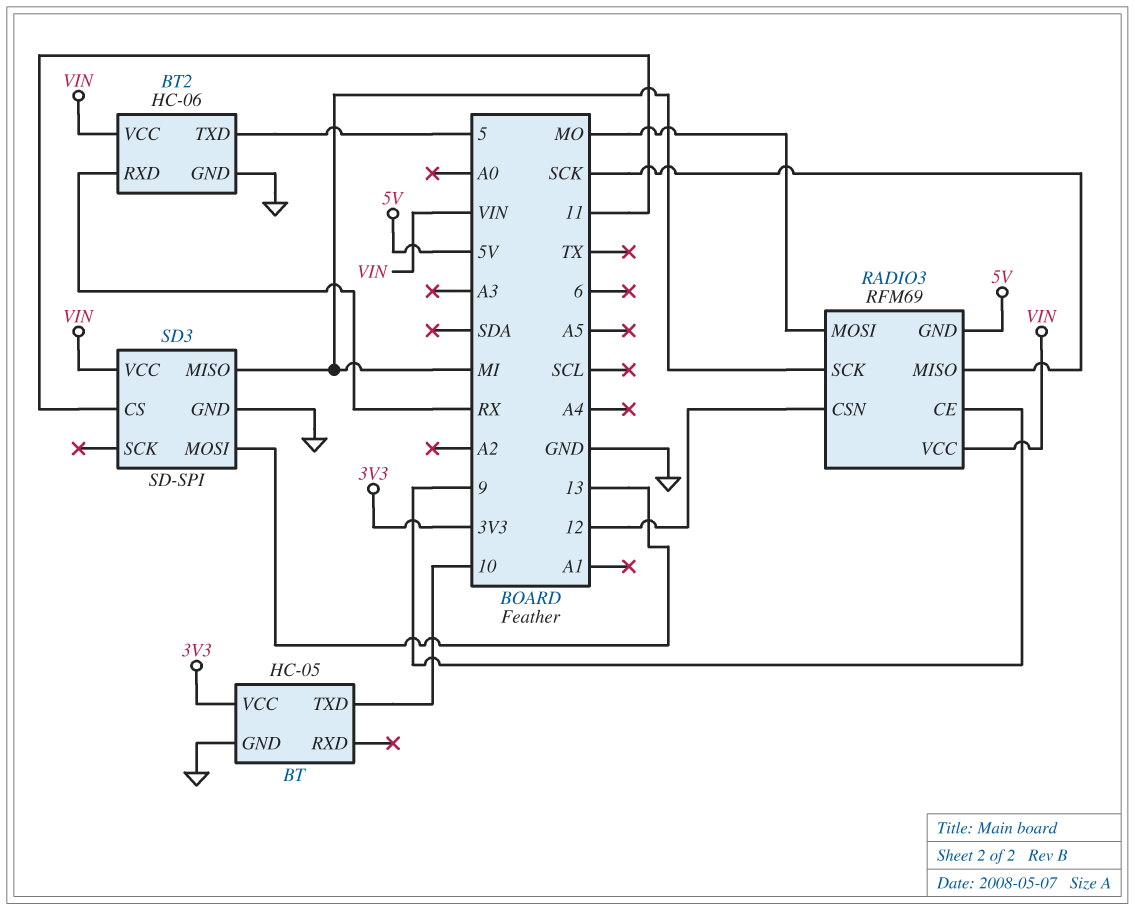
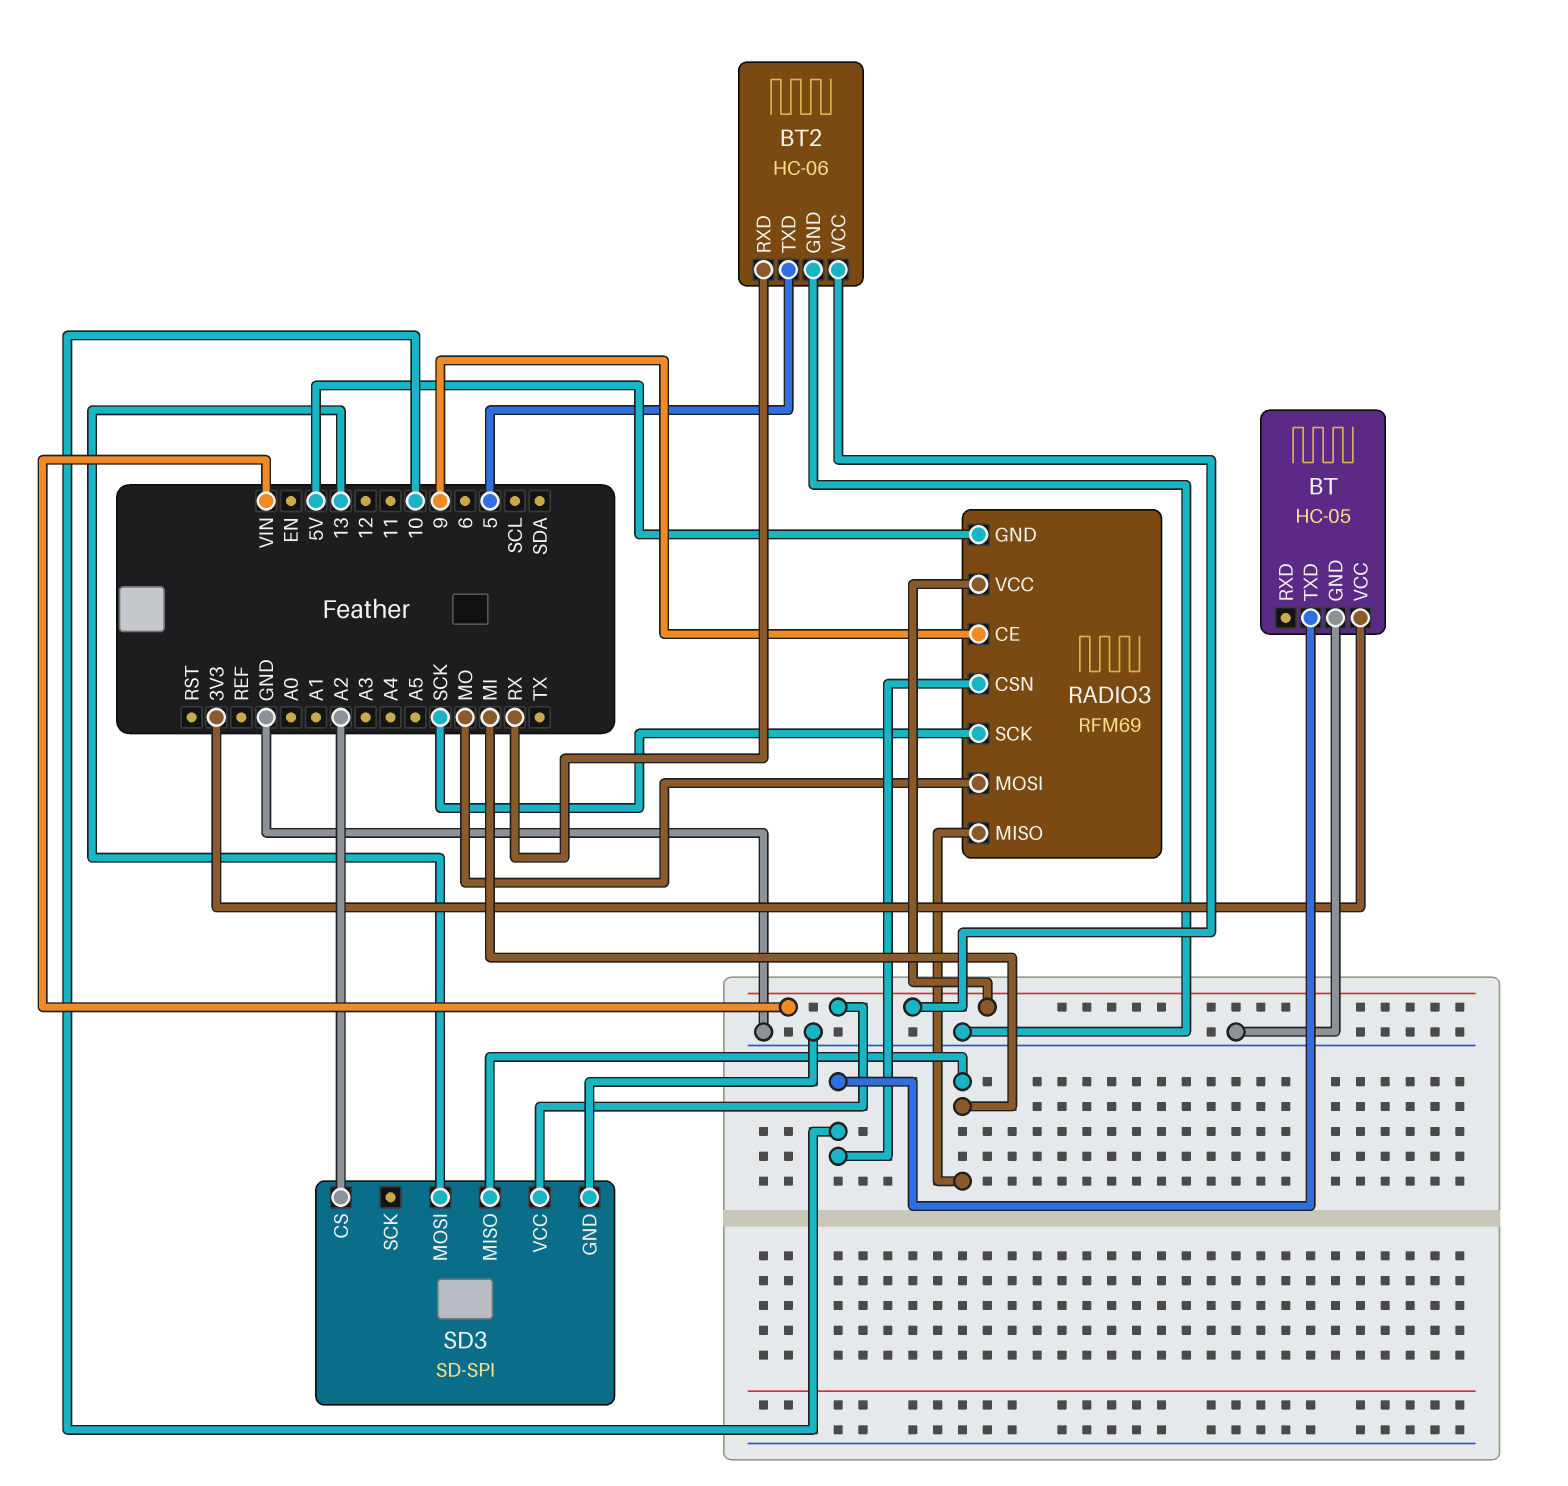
RADIO3 pin CSN: 12 -> 10
RADIO3 pin MISO: SCK -> MI
RADIO3 pin SCK: MI -> SCK
SD3 pin CS: 11 -> A2

